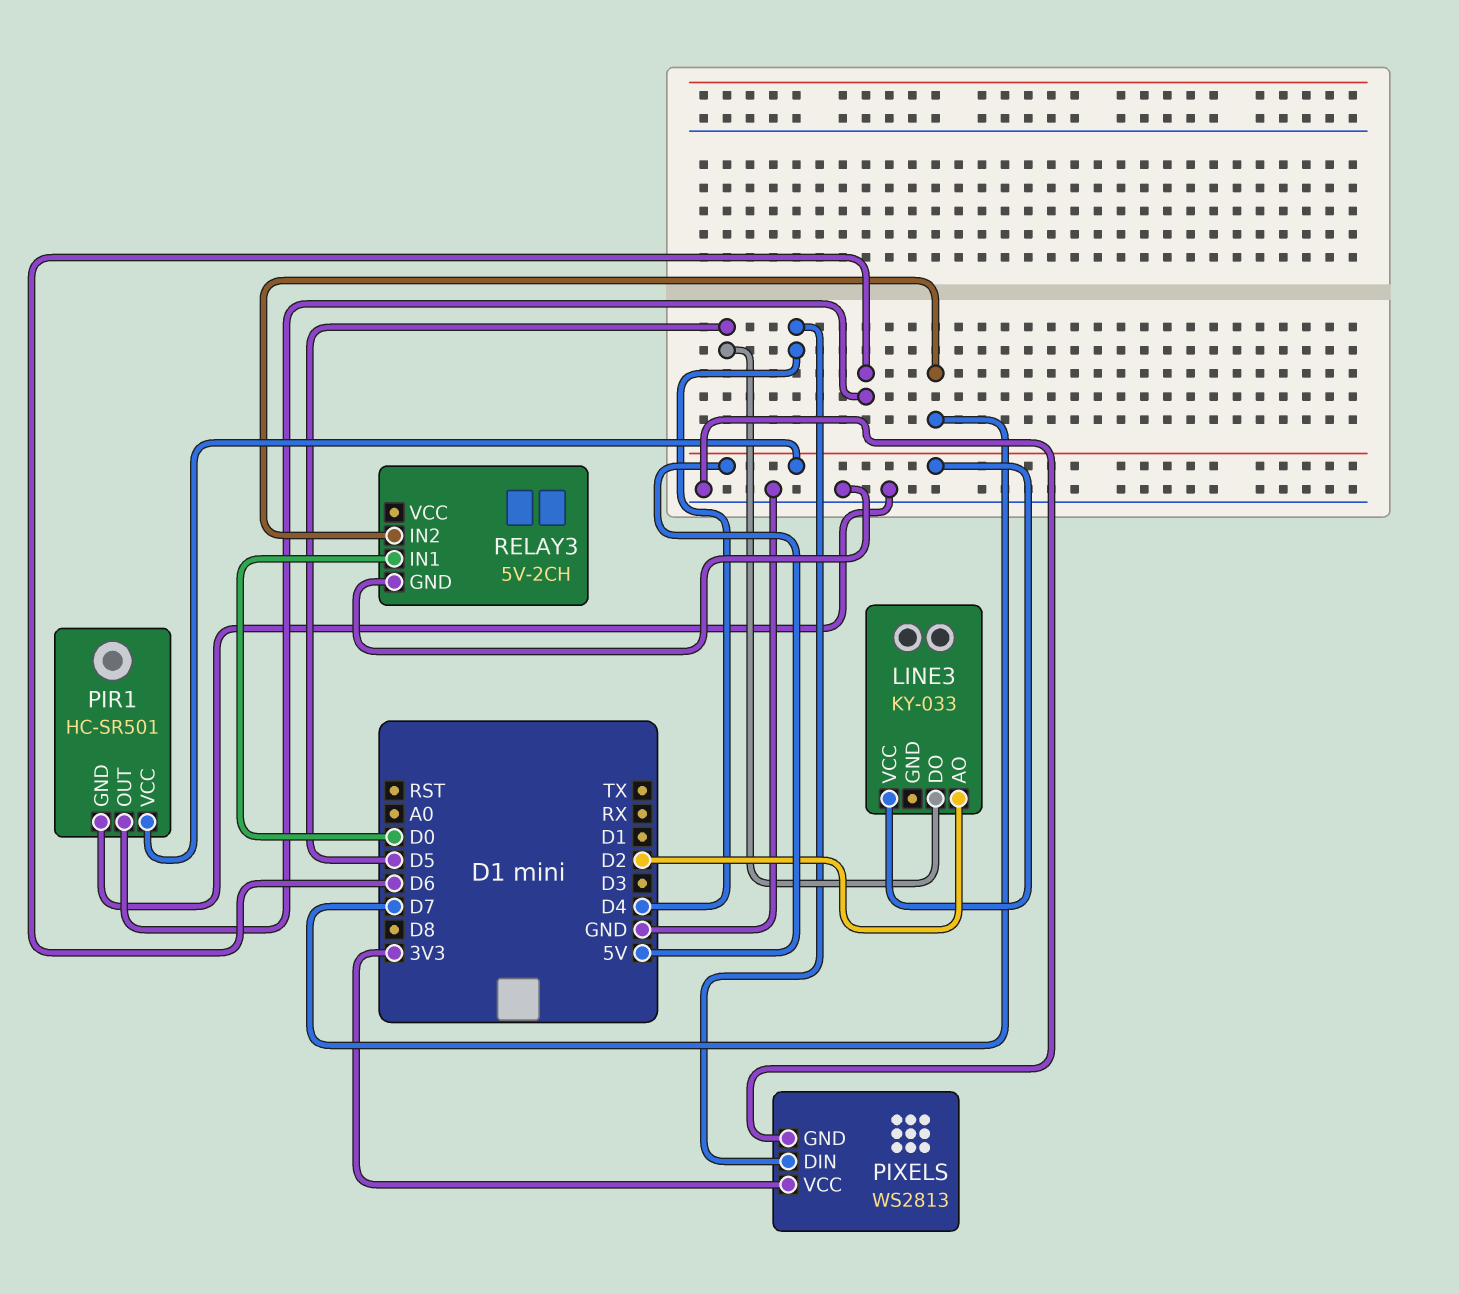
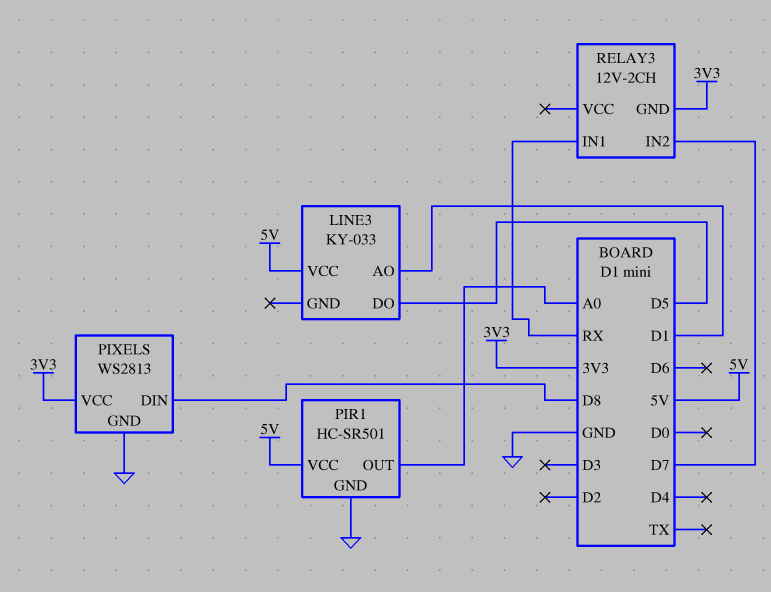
LINE3 pin AO: D2 -> D1
PIR1 pin OUT: D6 -> A0
PIXELS pin DIN: D4 -> D8
RELAY3: 5V-2CH -> 12V-2CH
RELAY3 pin GND: GND -> 3V3
RELAY3 pin IN1: D0 -> RX

